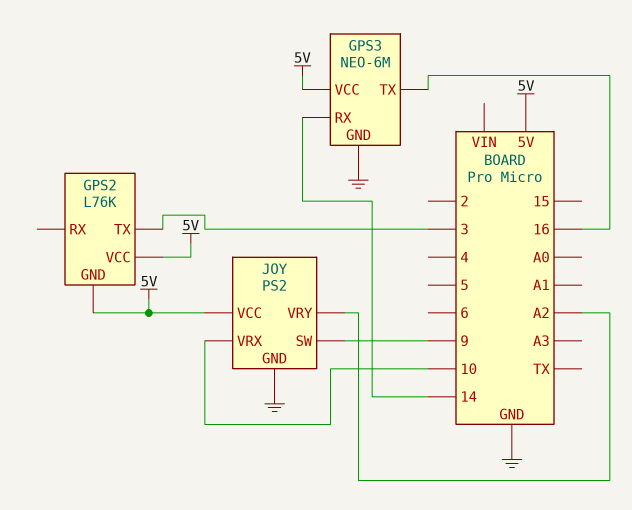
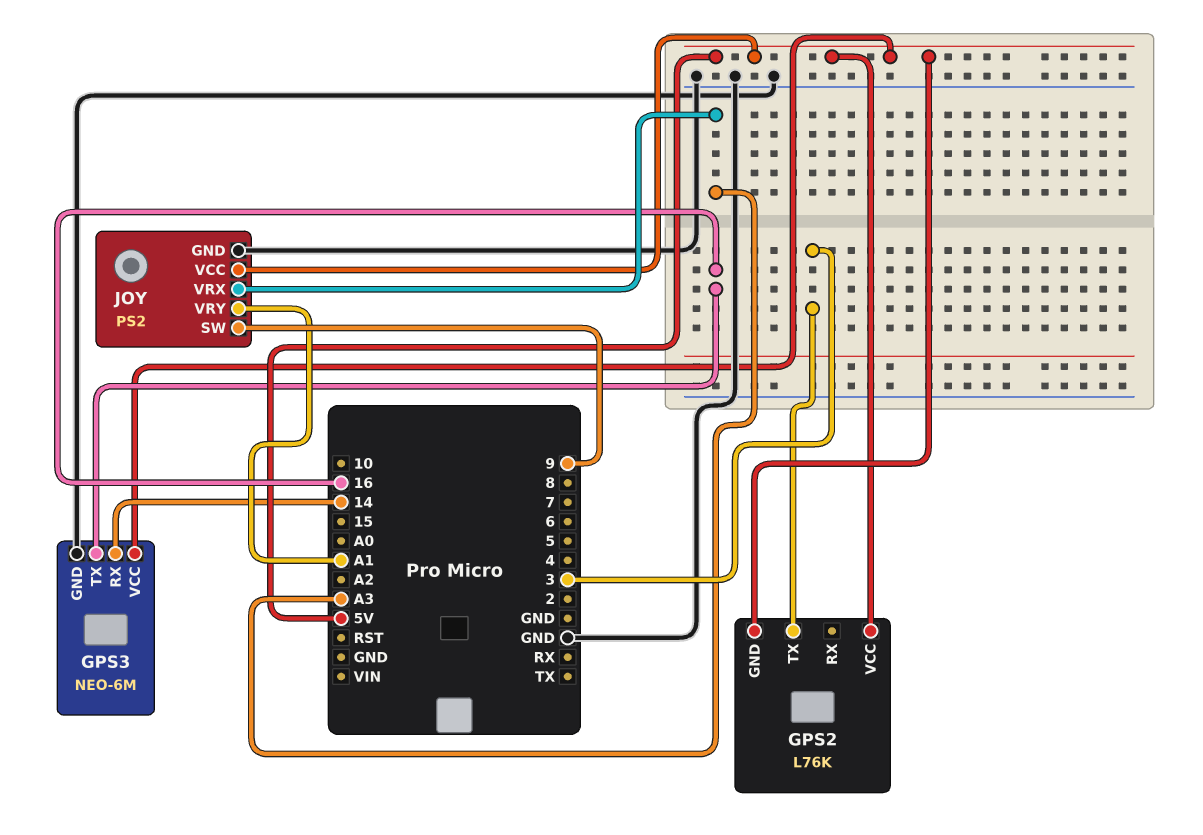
JOY pin VRX: 10 -> A3
JOY pin VRY: A2 -> A1

